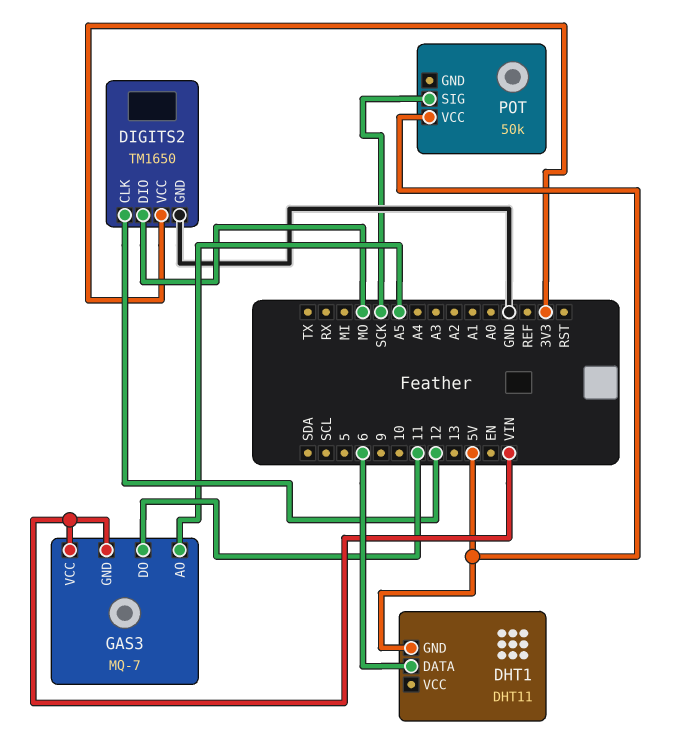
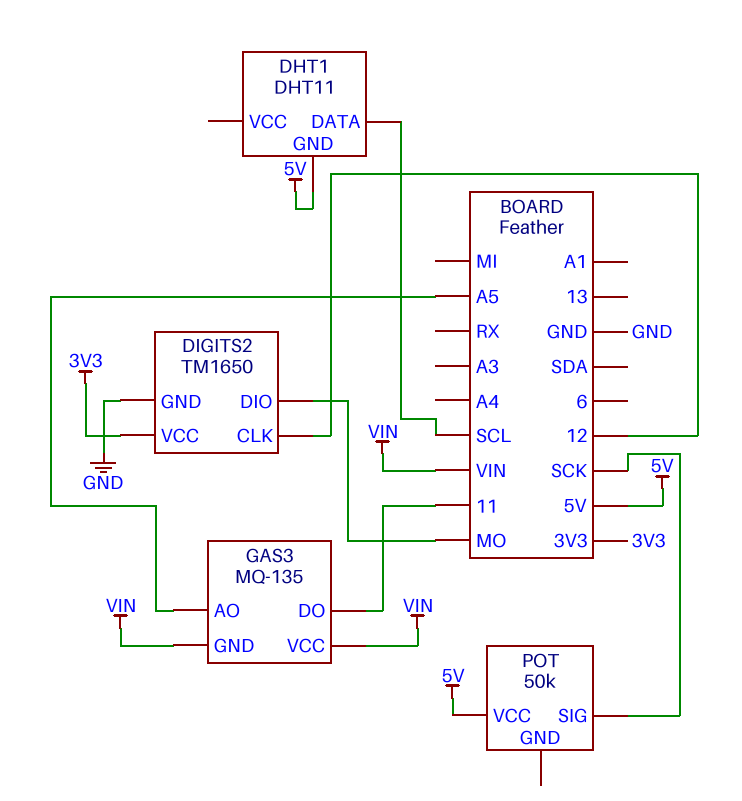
DHT1 pin DATA: 6 -> SCL
GAS3: MQ-7 -> MQ-135

